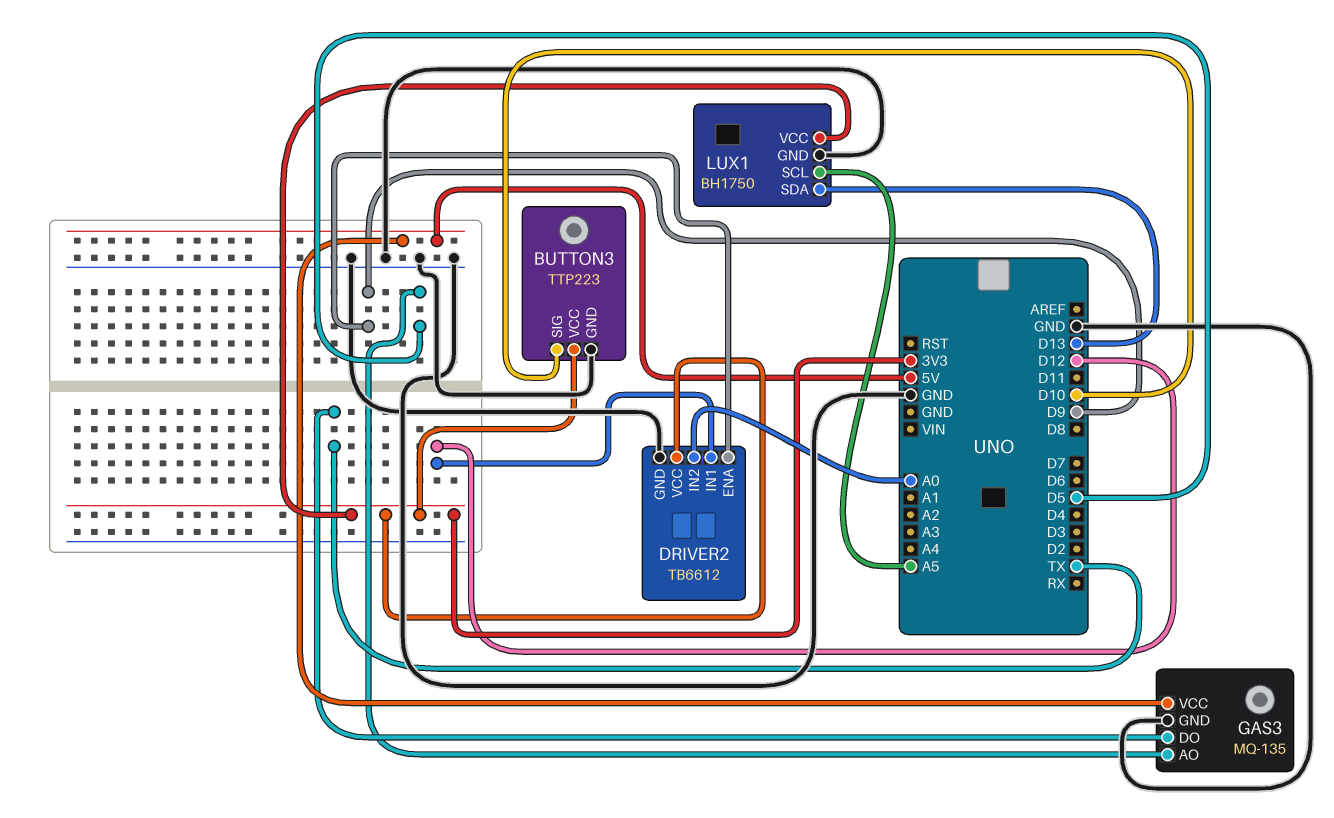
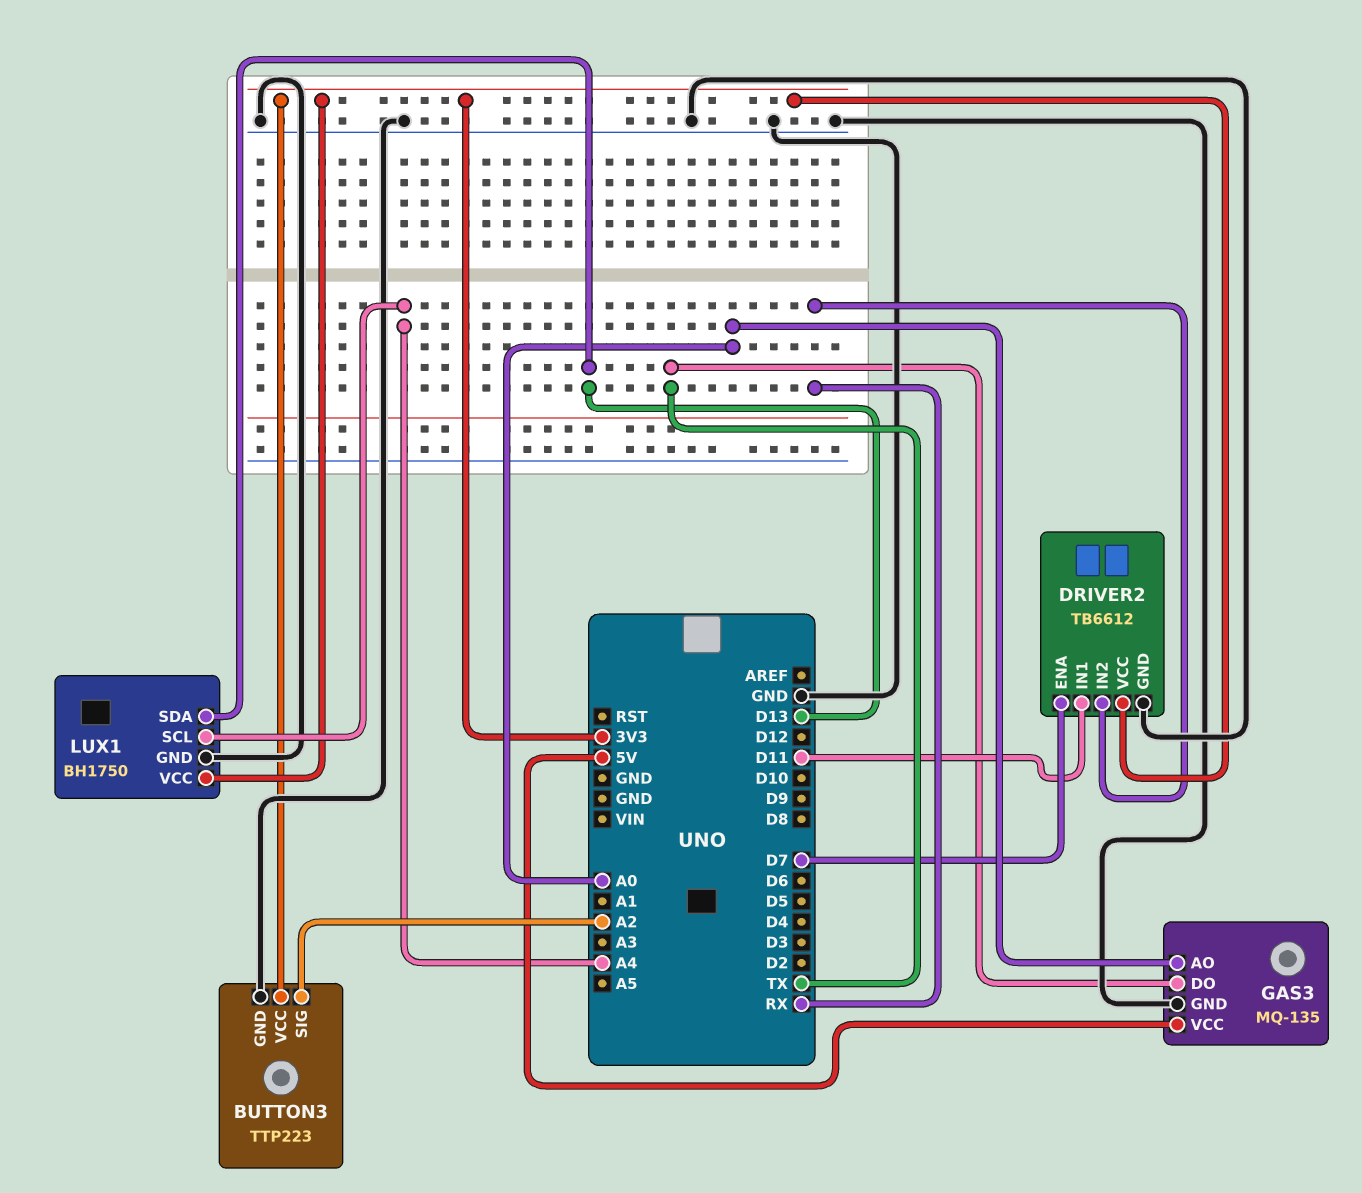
BUTTON3 pin SIG: D10 -> A2
DRIVER2 pin ENA: D9 -> D7
DRIVER2 pin IN1: D12 -> D11
DRIVER2 pin IN2: A0 -> RX
GAS3 pin AO: D5 -> A0
LUX1 pin SCL: A5 -> A4

